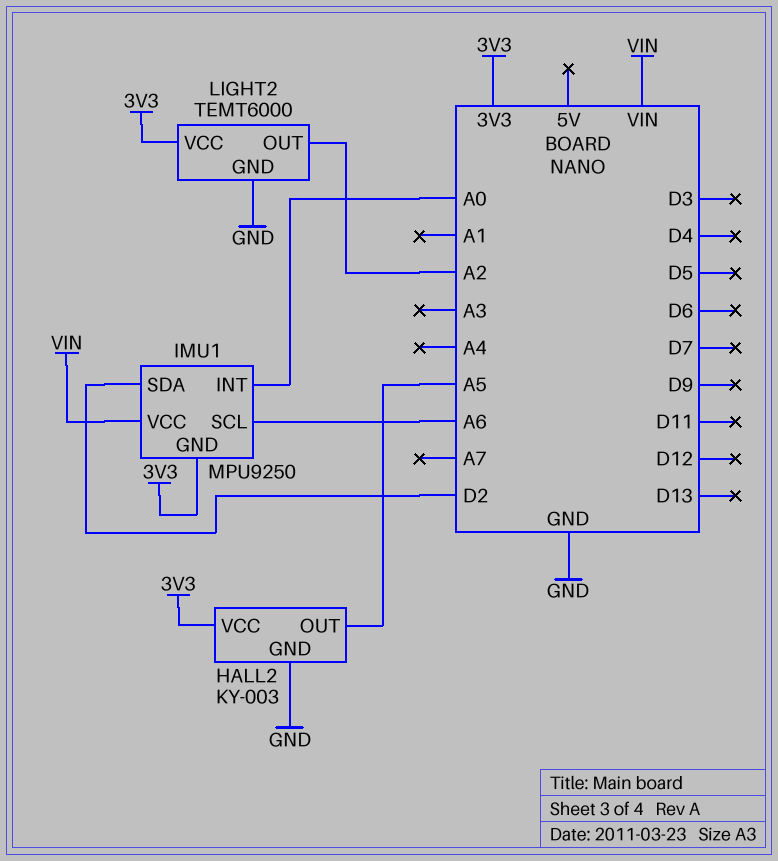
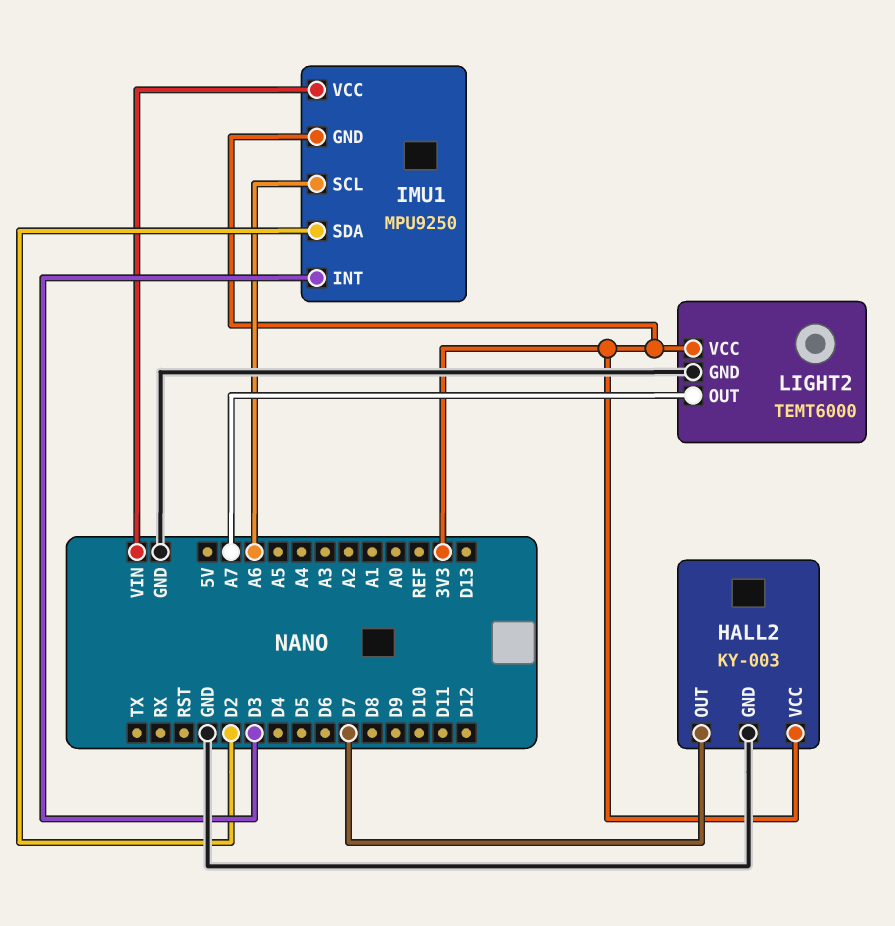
HALL2 pin OUT: A5 -> D7
IMU1 pin INT: A0 -> D3
LIGHT2 pin OUT: A2 -> A7

